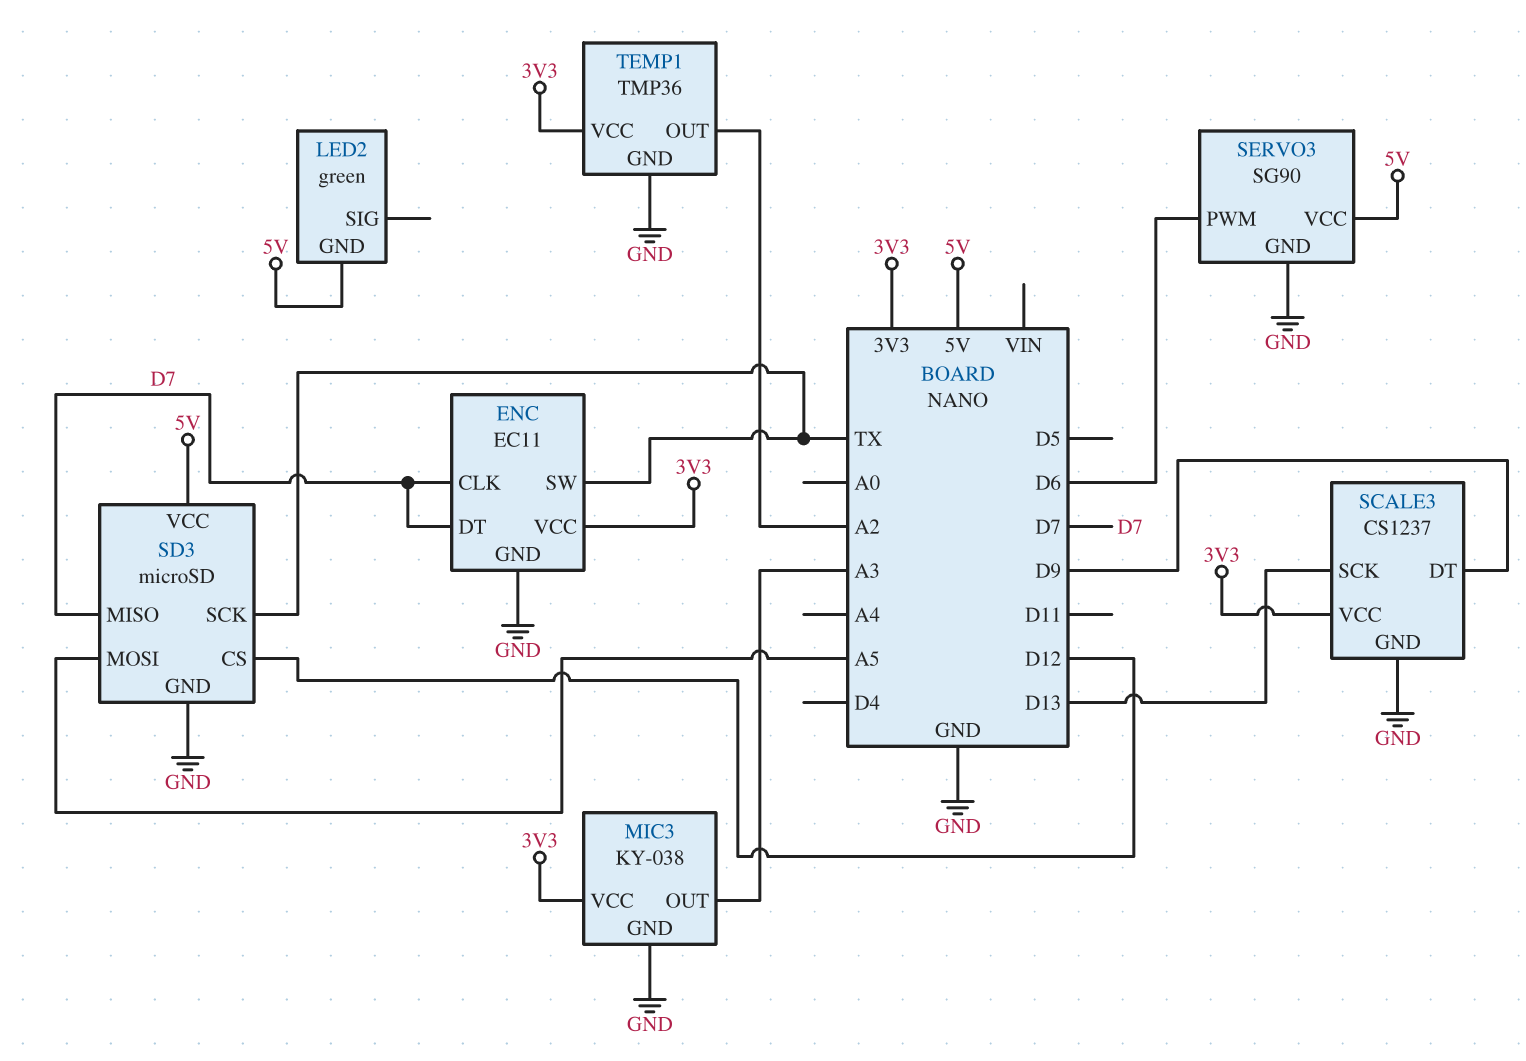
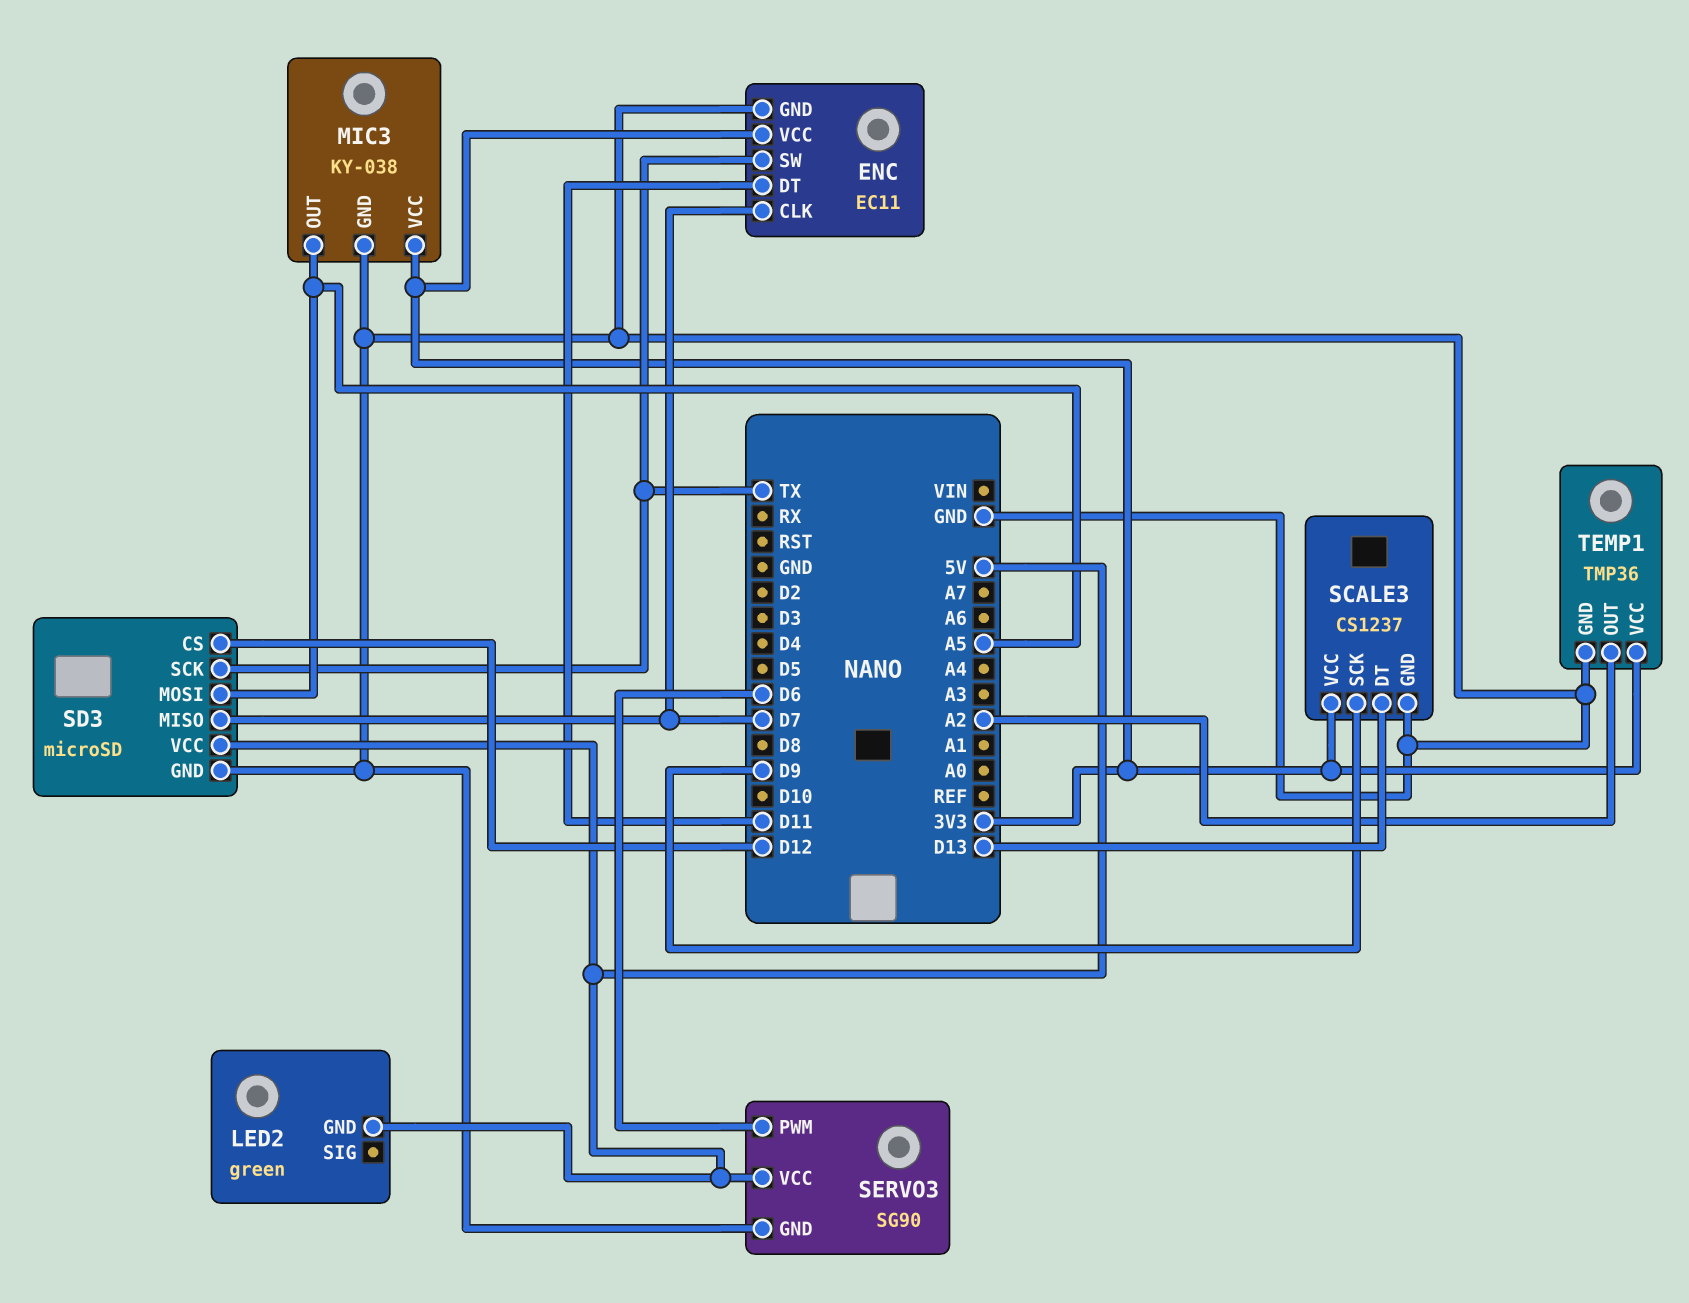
ENC pin DT: D7 -> D11
MIC3 pin OUT: A3 -> A5
SCALE3 pin DT: D9 -> D13
SCALE3 pin SCK: D13 -> D9

